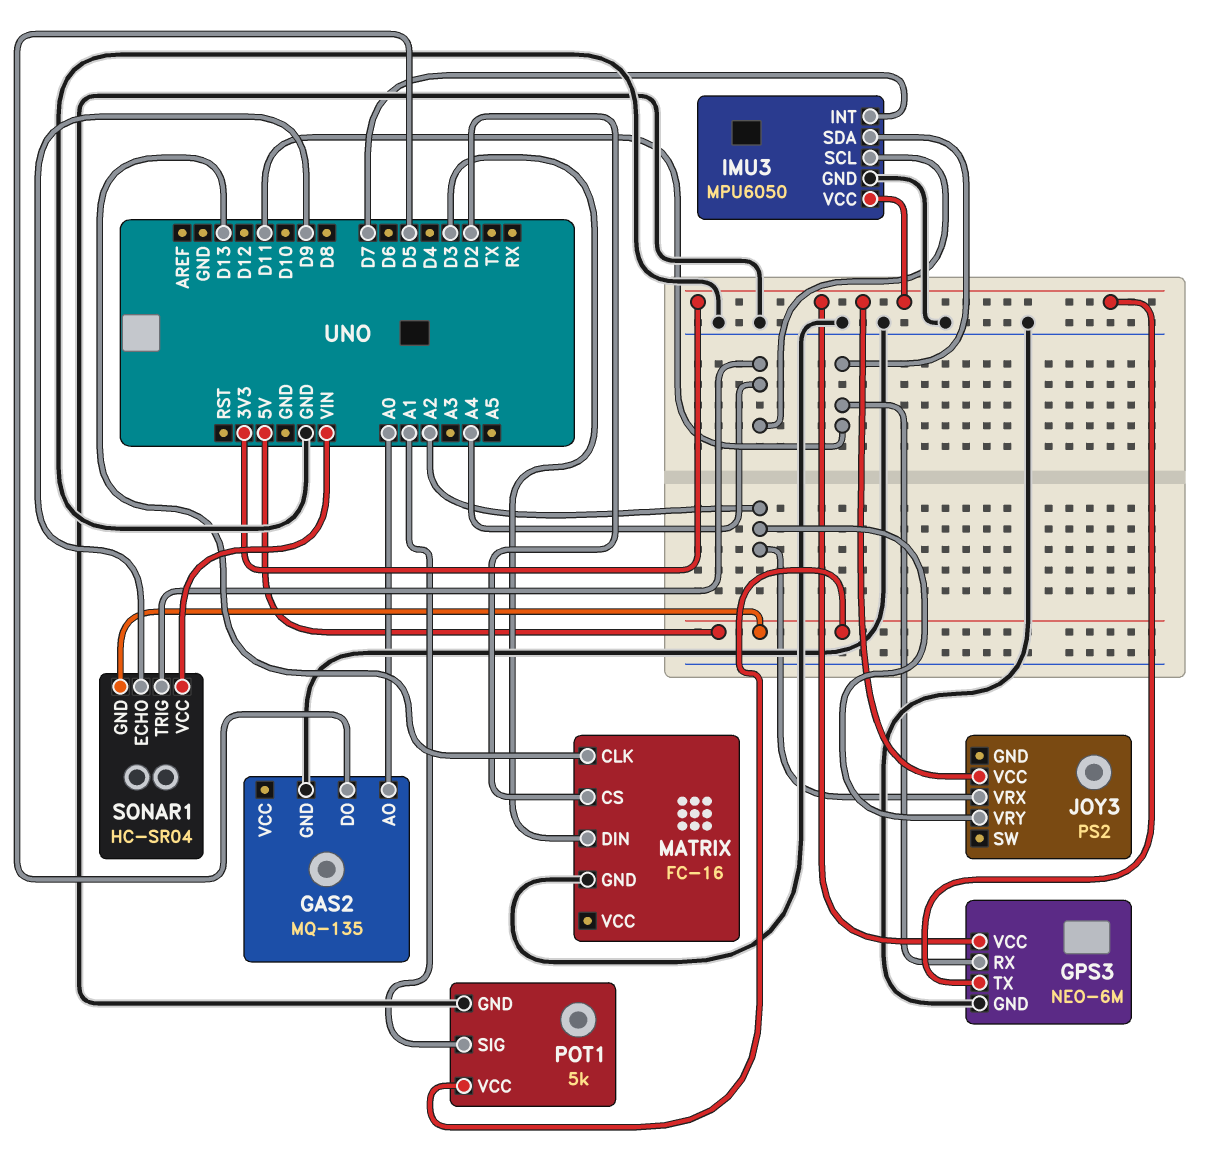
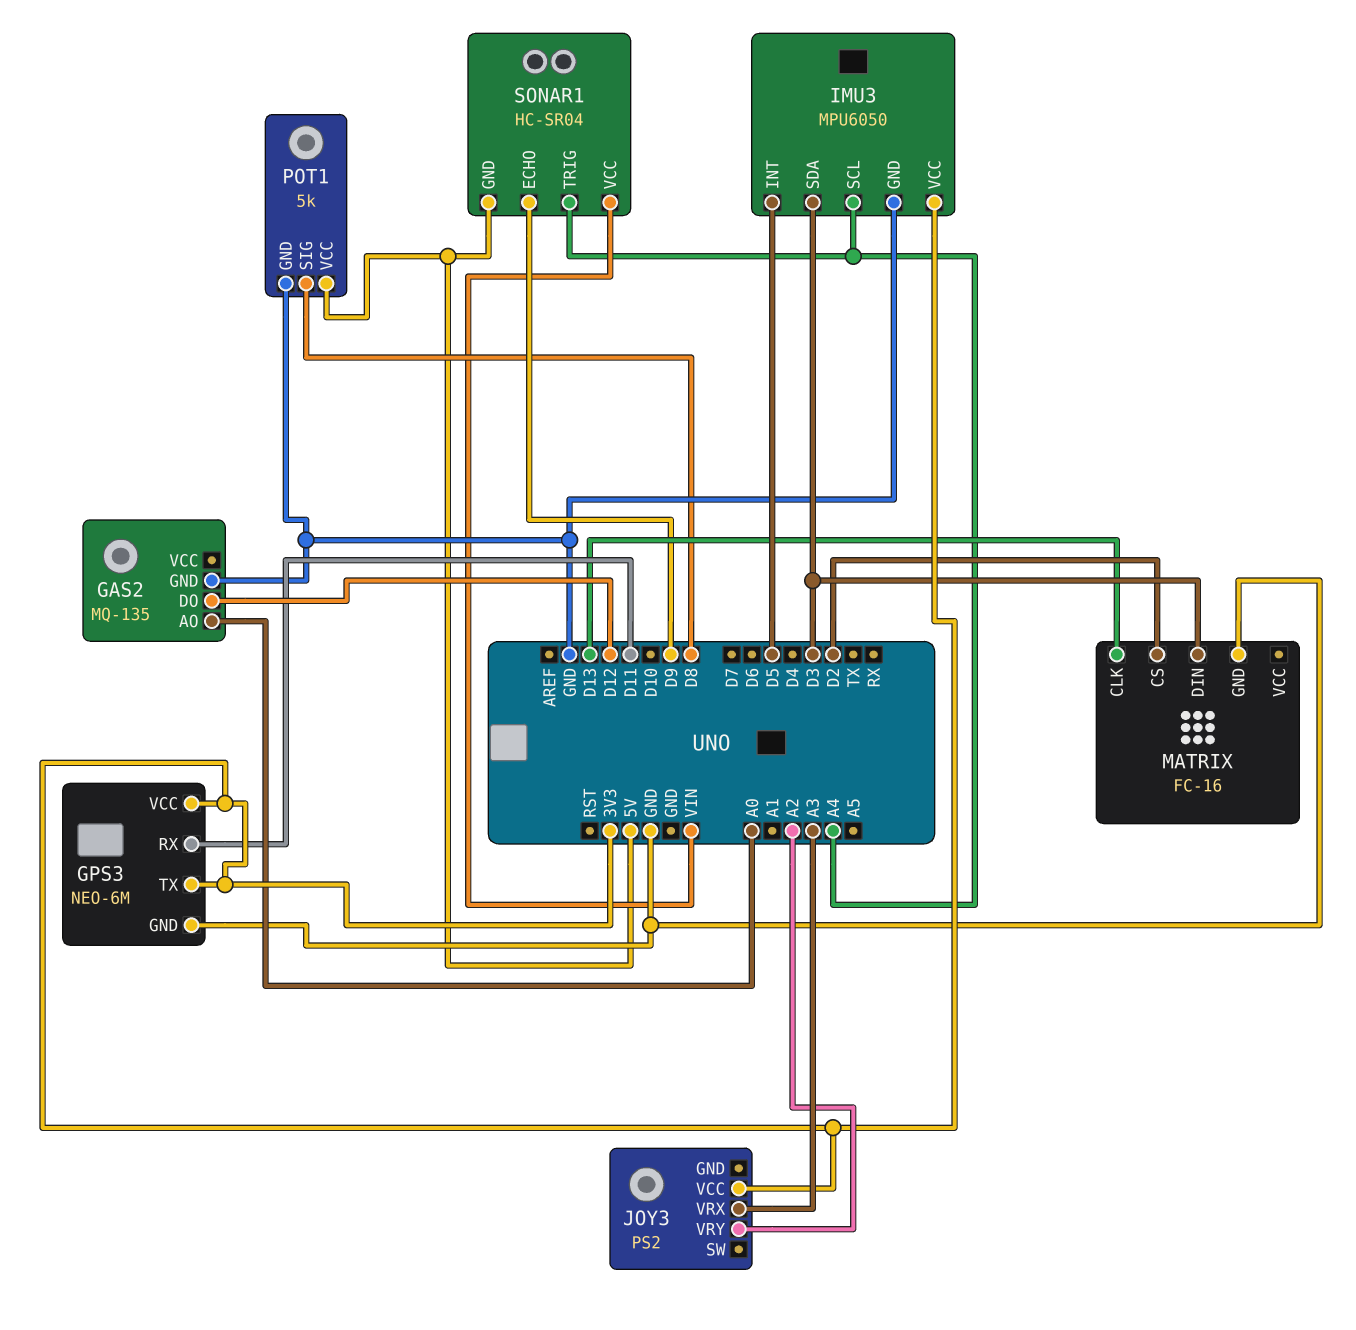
GAS2 pin DO: D5 -> D12
IMU3 pin INT: D7 -> D5
IMU3 pin SDA: D11 -> D3
JOY3 pin VRX: A2 -> A3
POT1 pin SIG: A1 -> D8

